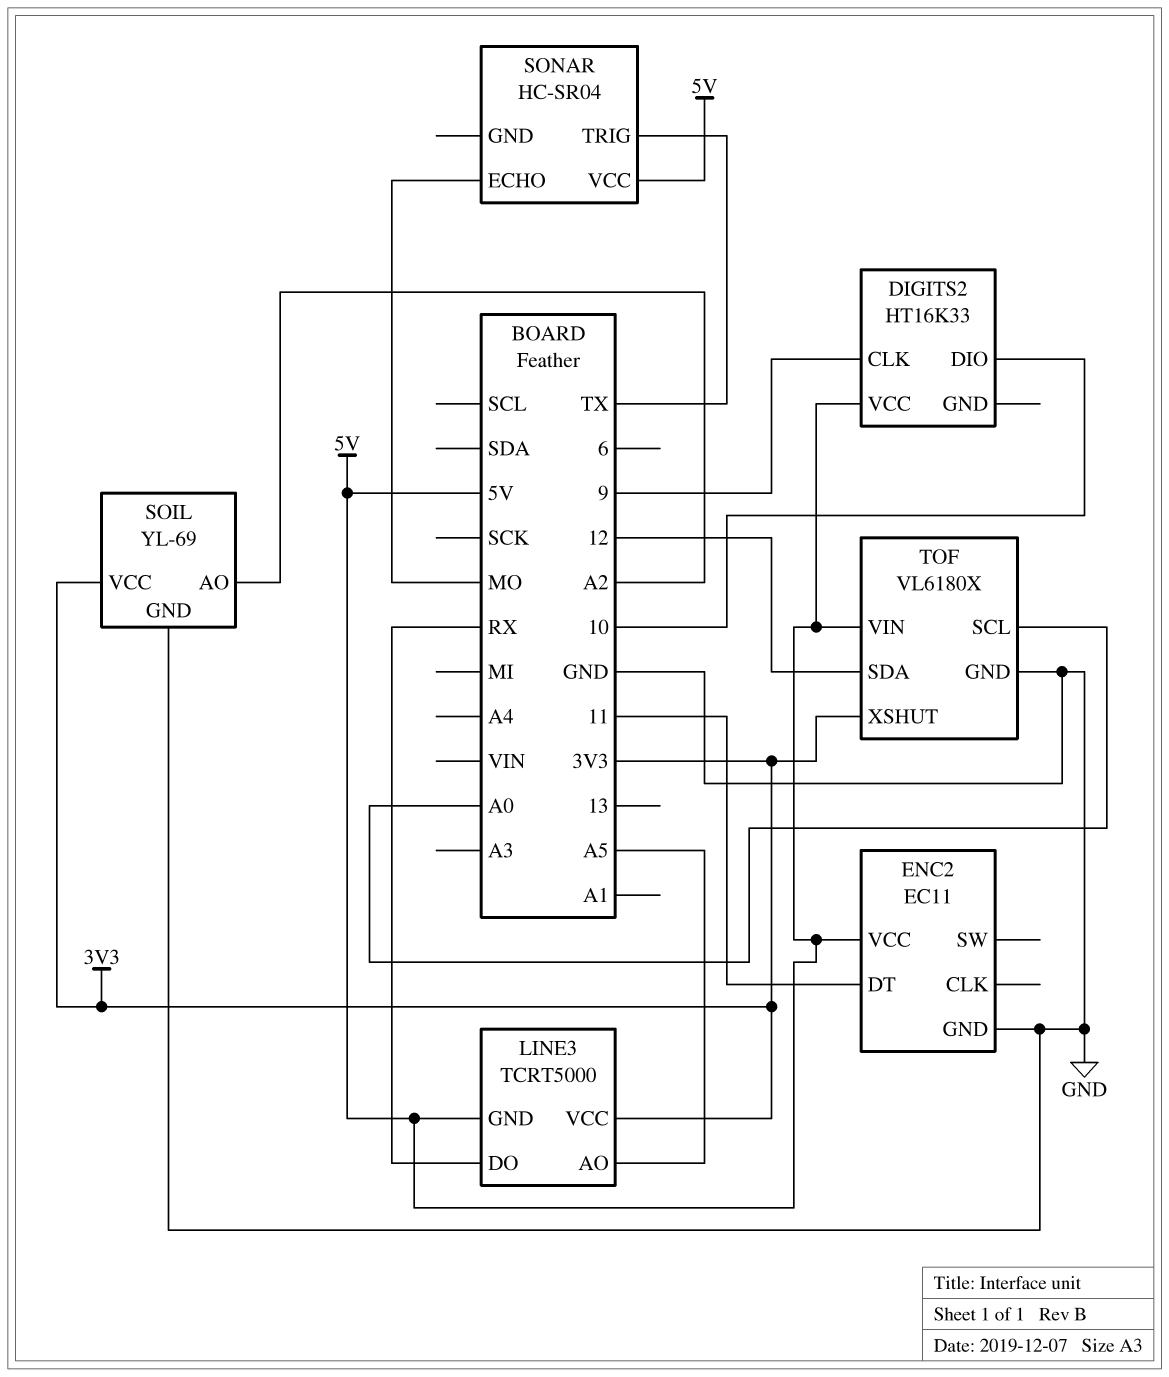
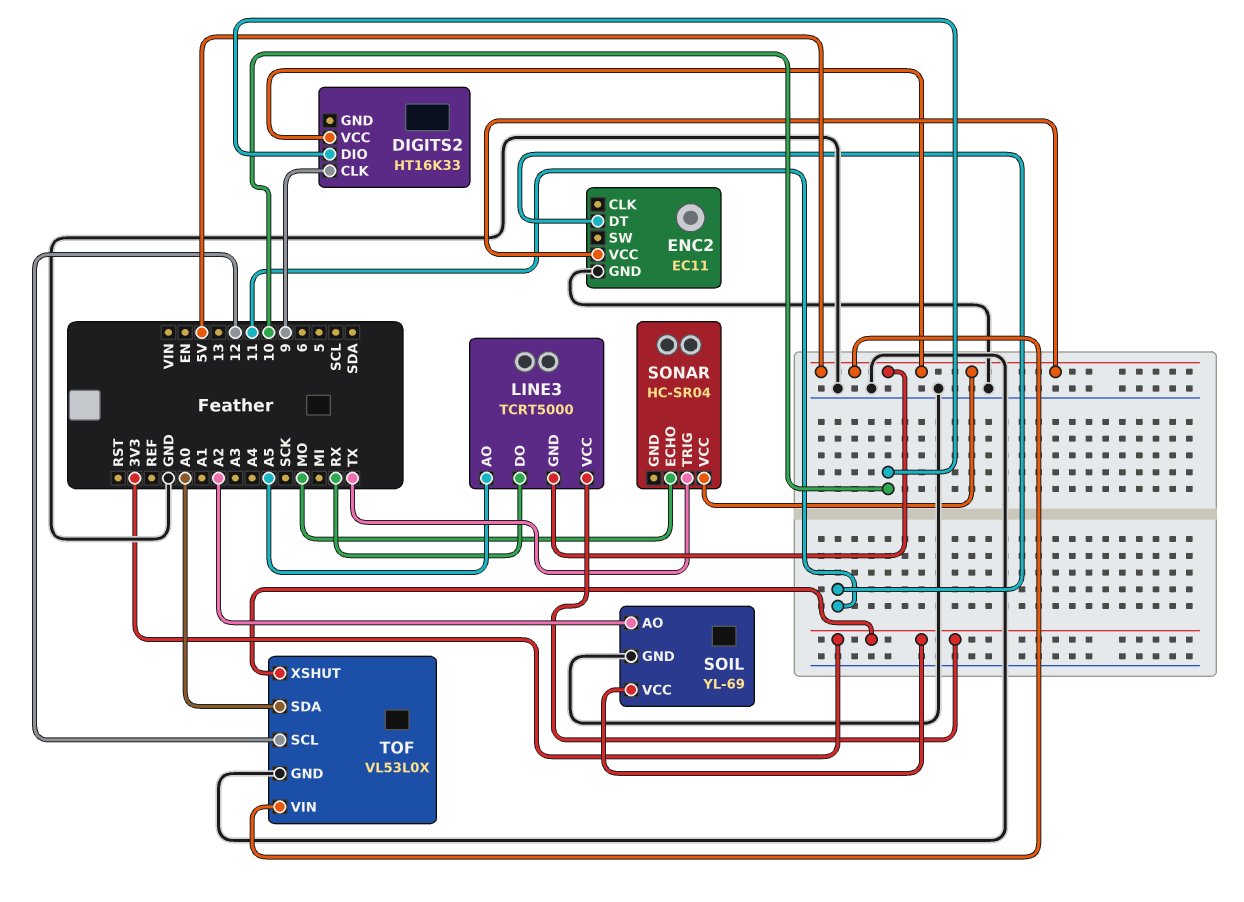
TOF: VL6180X -> VL53L0X
TOF pin SCL: A0 -> 12
TOF pin SDA: 12 -> A0

